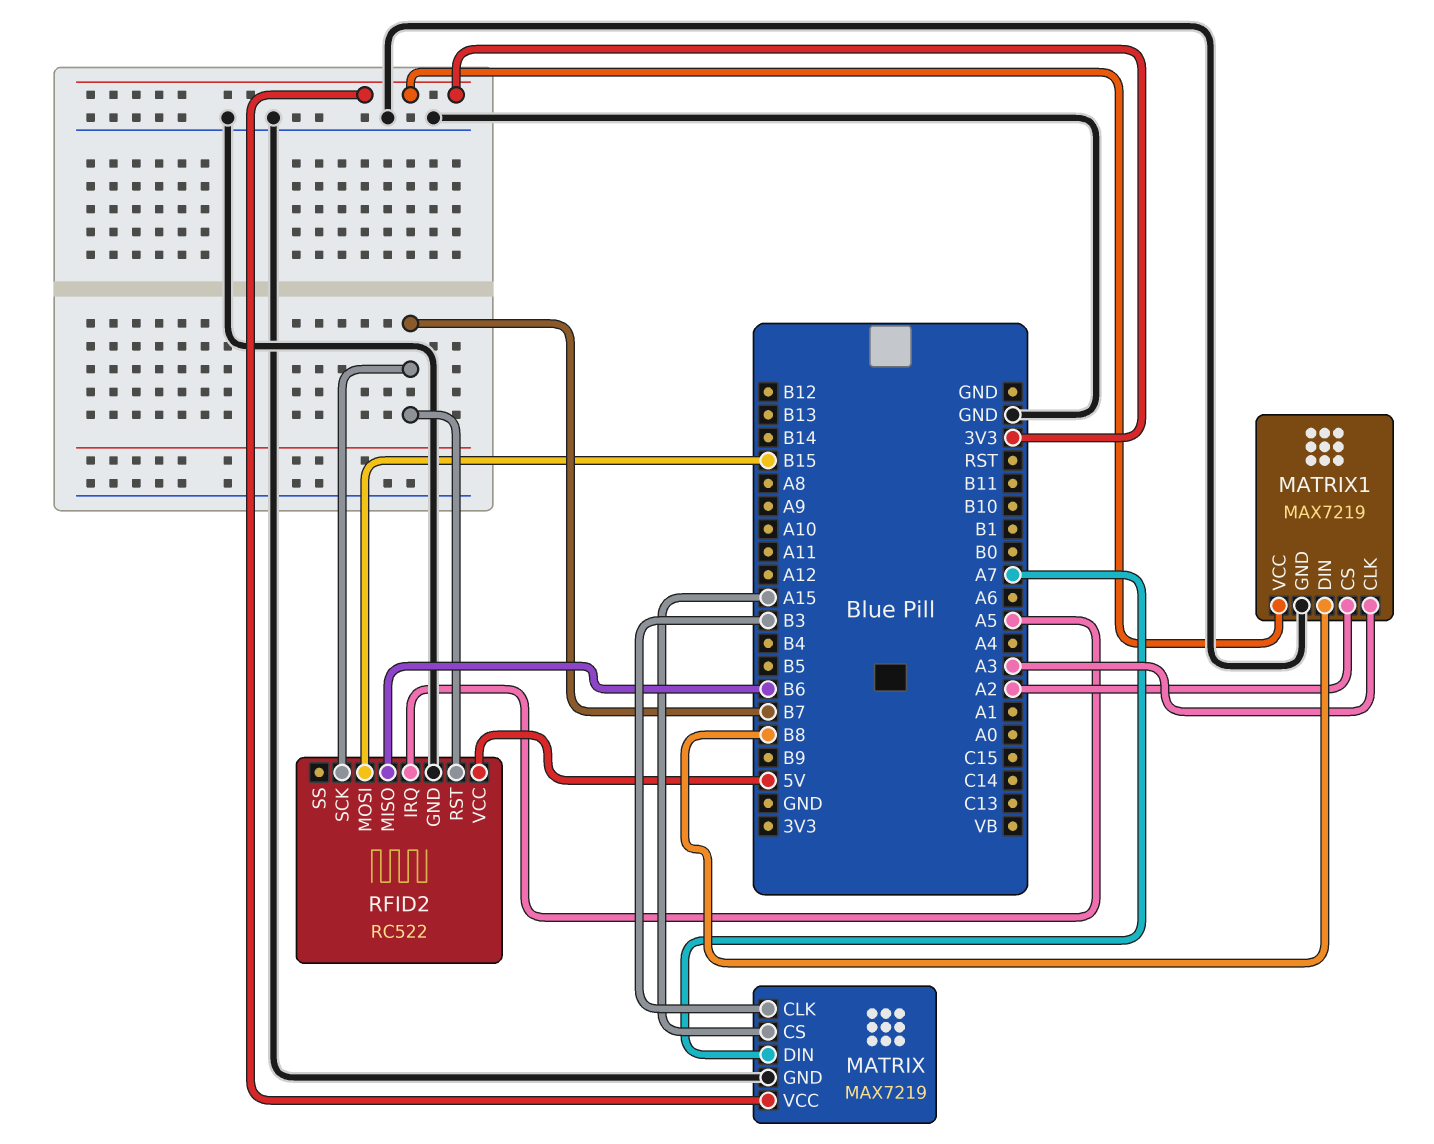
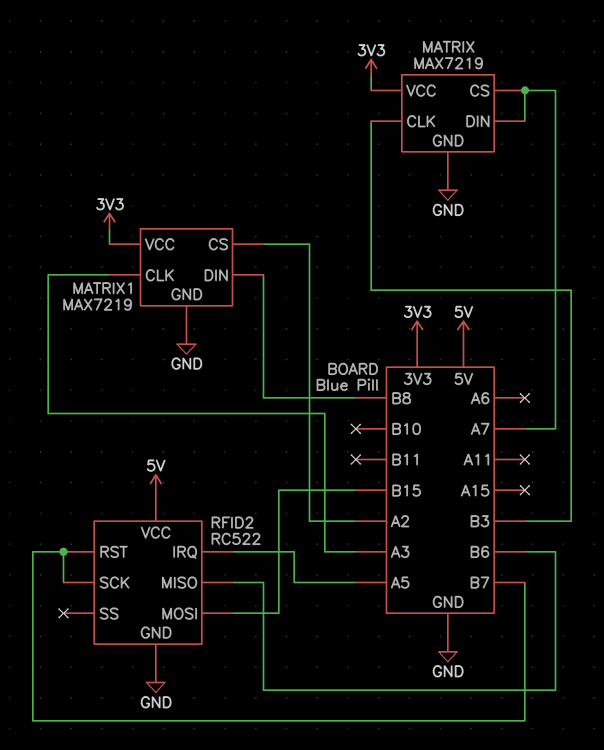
MATRIX pin CS: A15 -> A7

